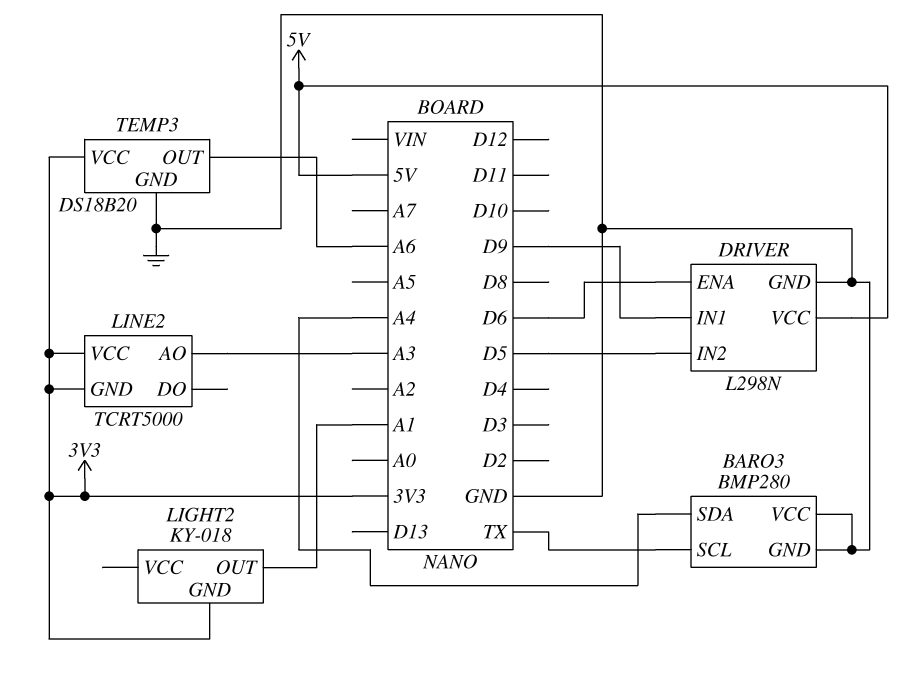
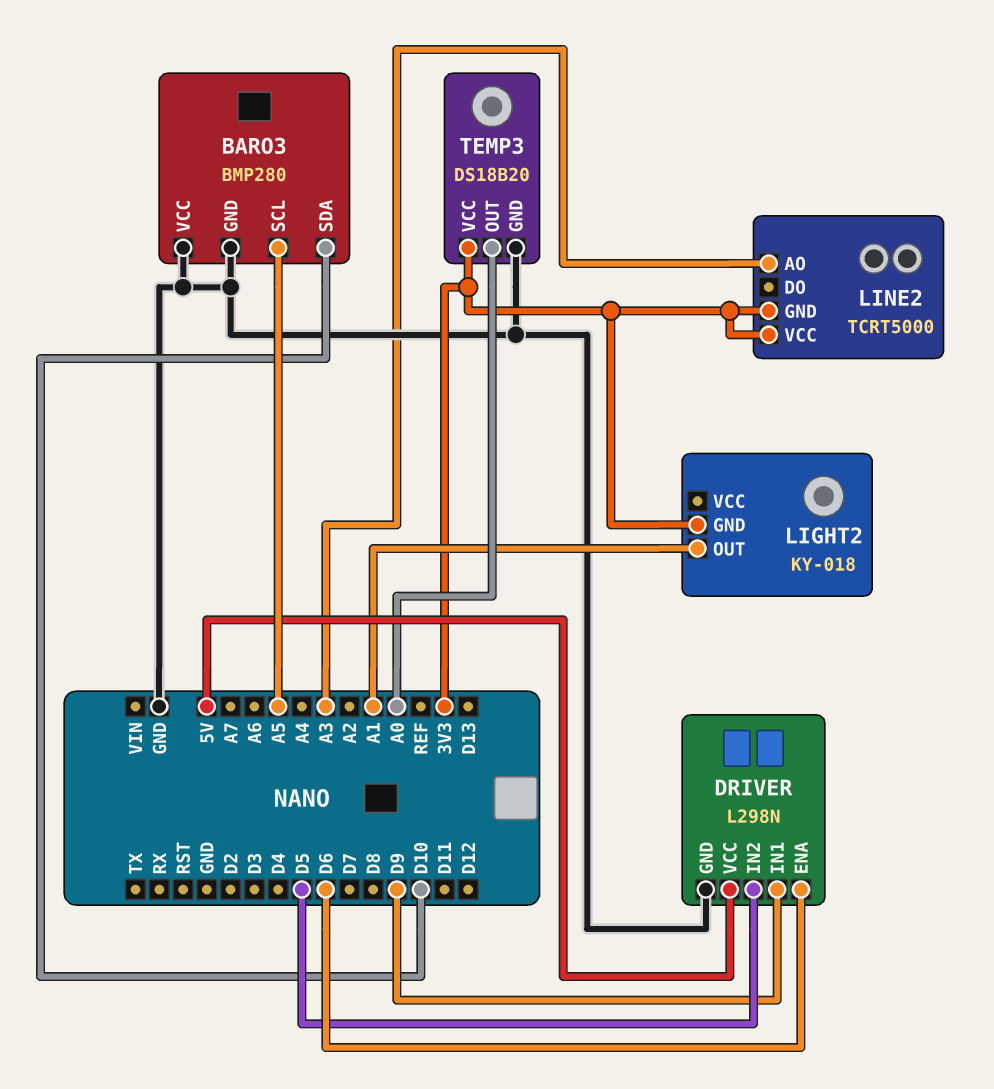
BARO3 pin SCL: TX -> A5
BARO3 pin SDA: A4 -> D10
TEMP3 pin OUT: A6 -> A0

